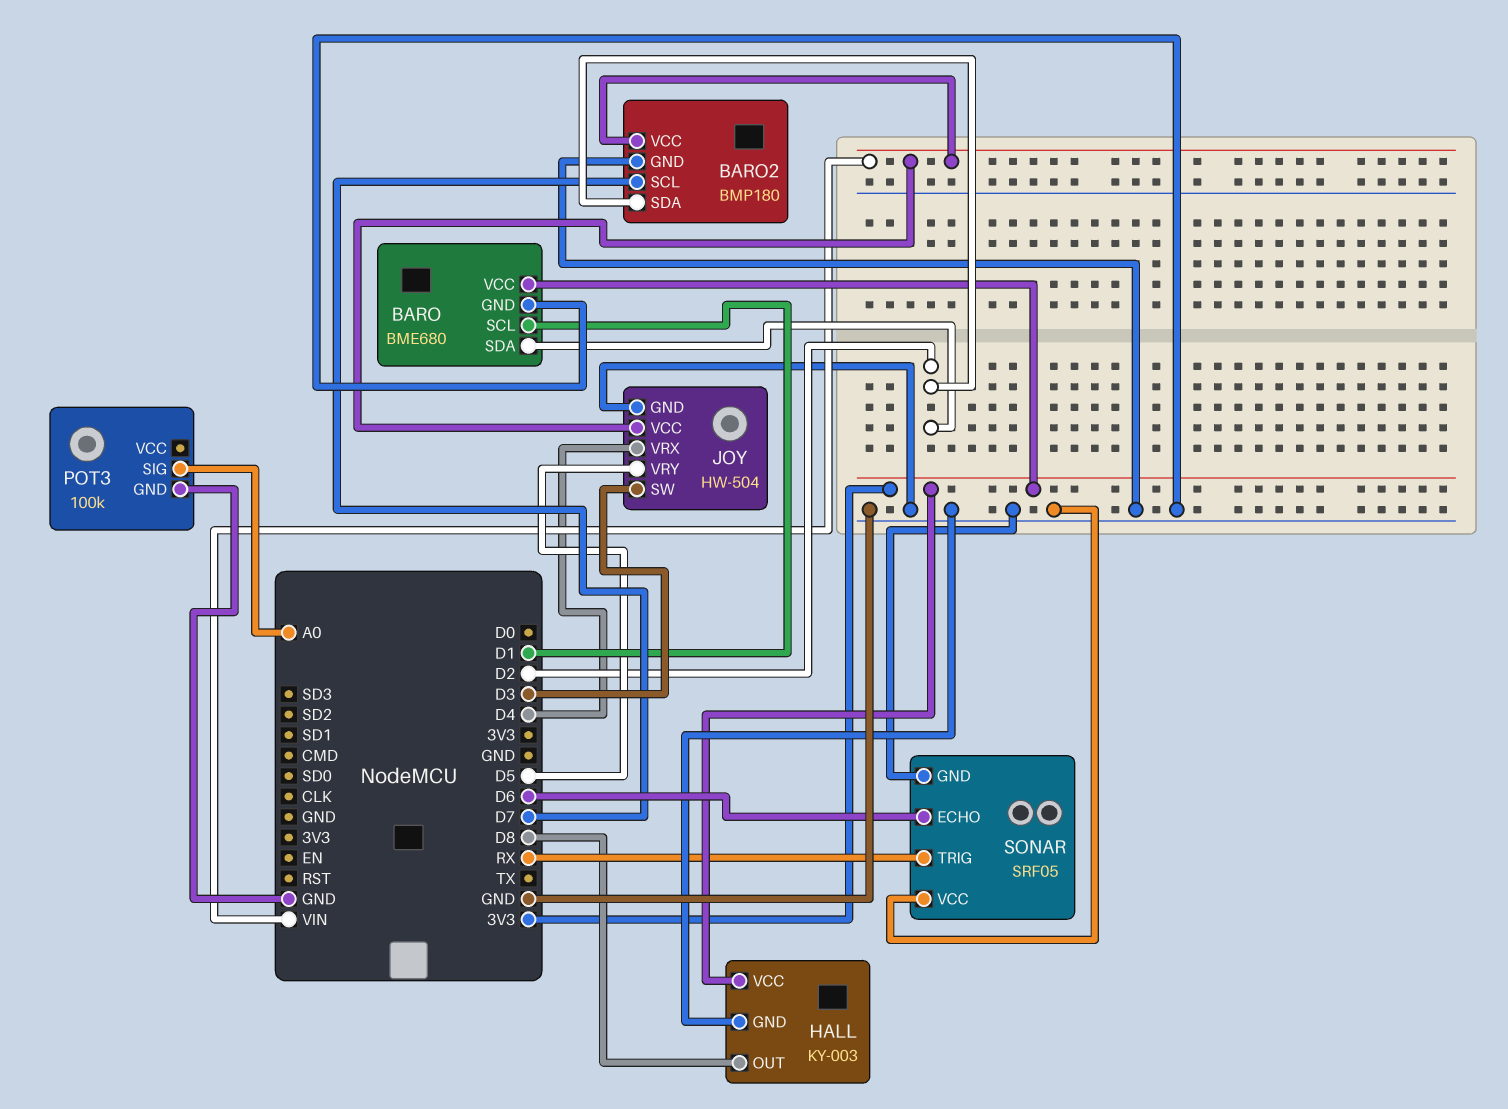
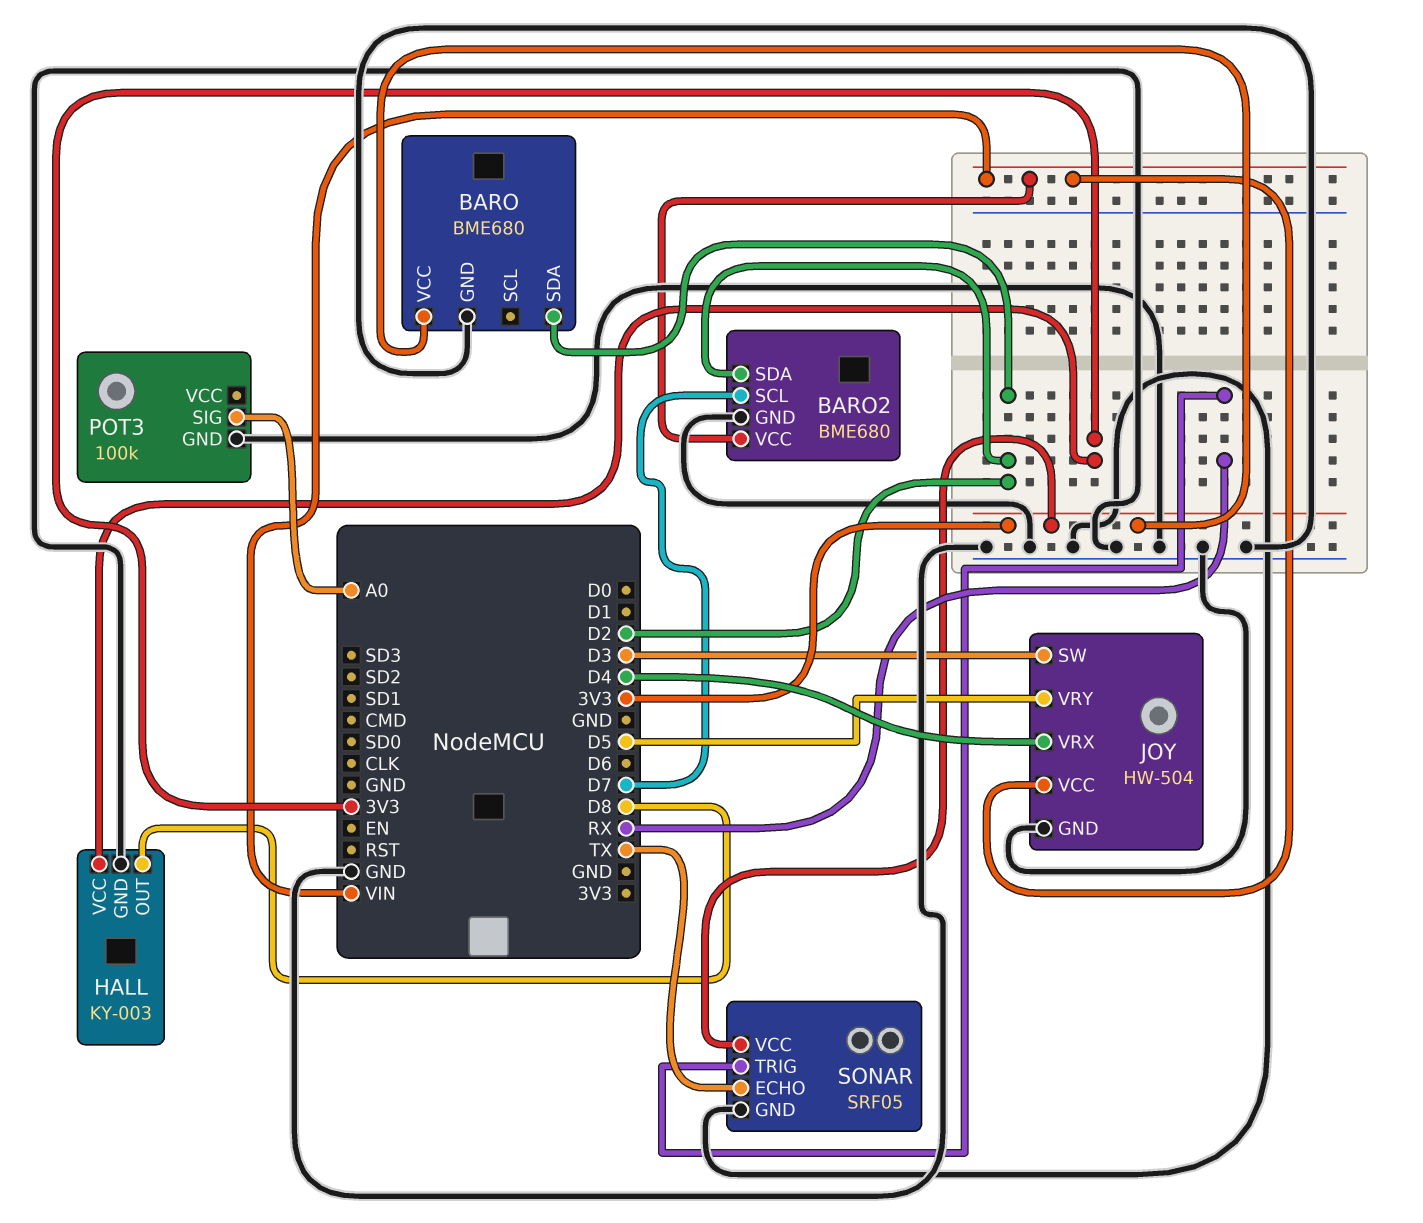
BARO pin SCL: D1 -> none
BARO2: BMP180 -> BME680
SONAR pin ECHO: D6 -> TX
SONAR pin VCC: GND -> 3V3

